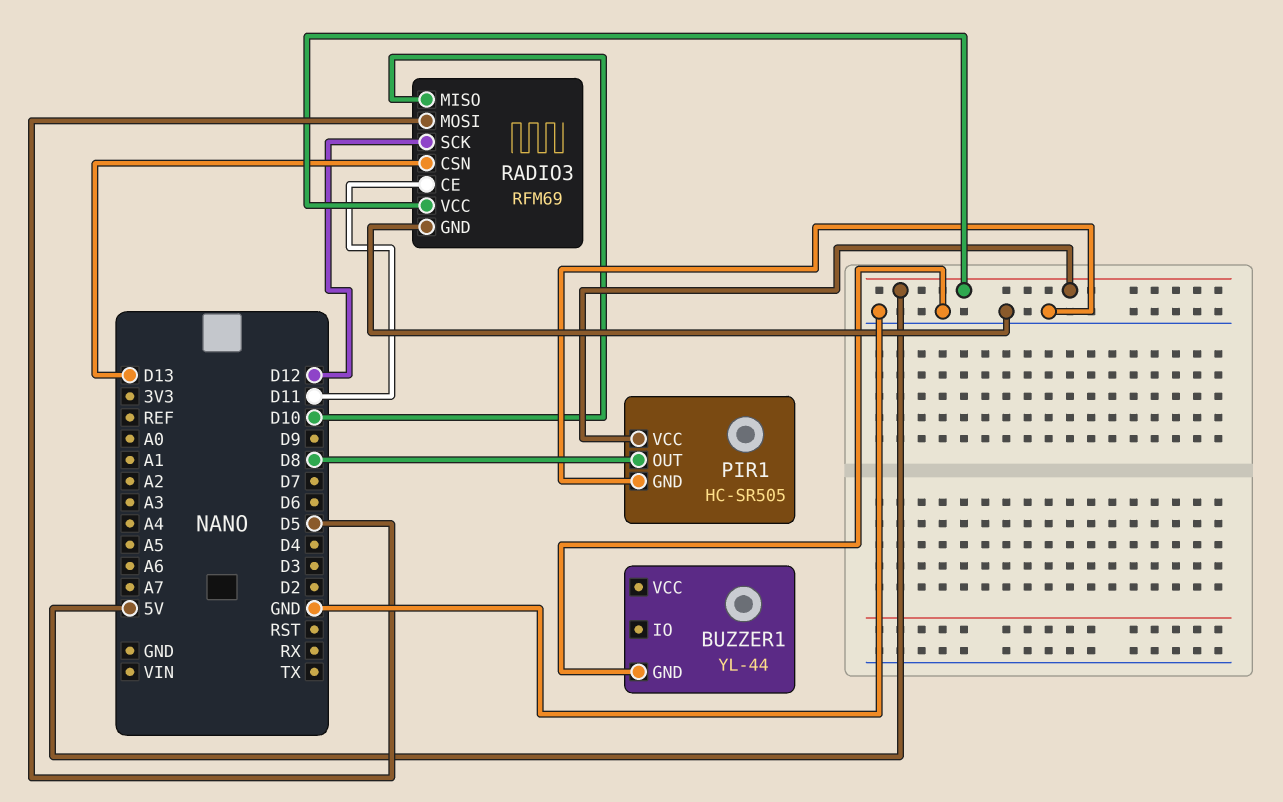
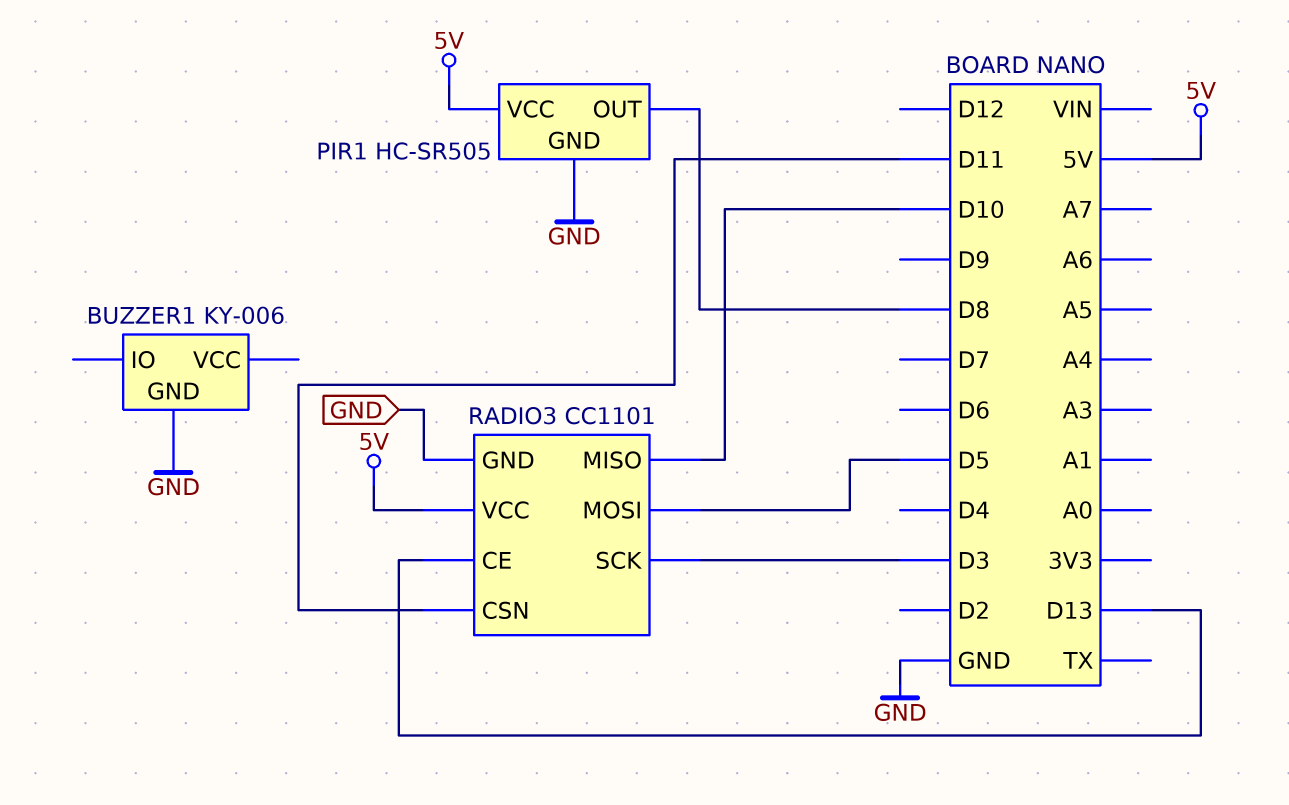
BUZZER1: YL-44 -> KY-006
RADIO3: RFM69 -> CC1101
RADIO3 pin CE: D11 -> D13
RADIO3 pin CSN: D13 -> D11
RADIO3 pin SCK: D12 -> D3

